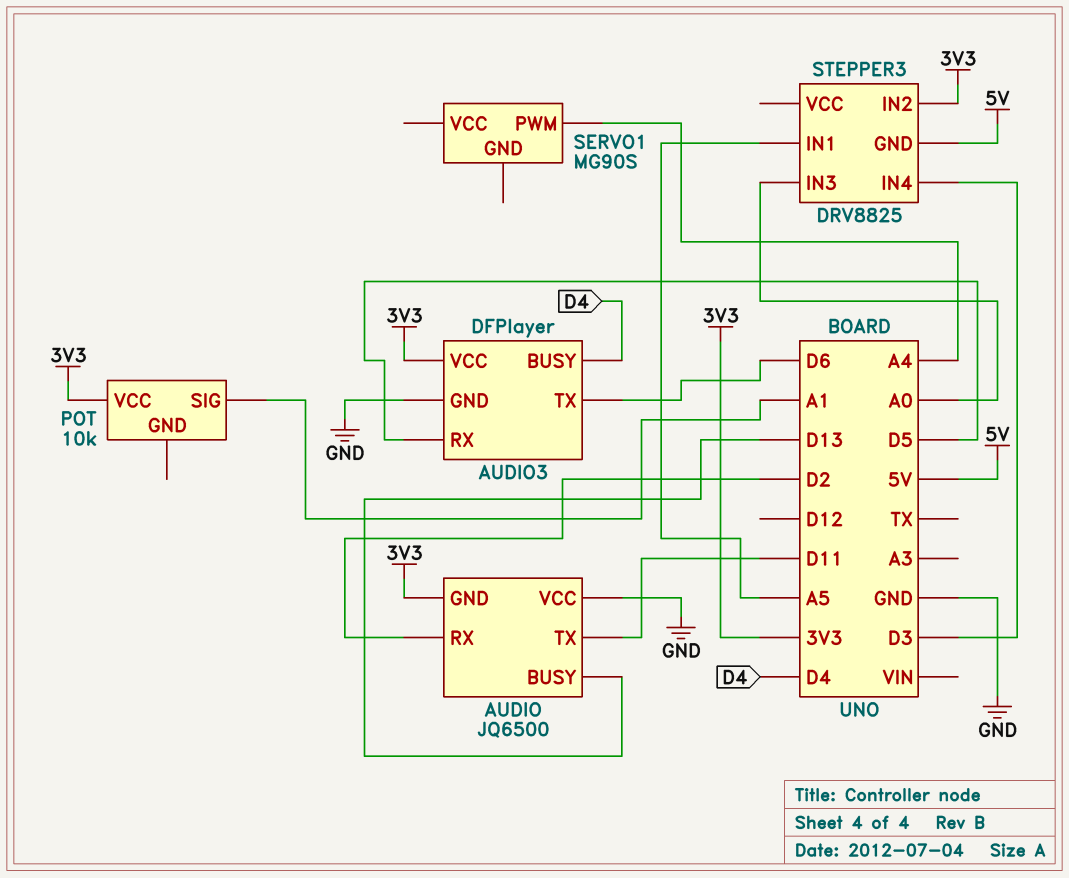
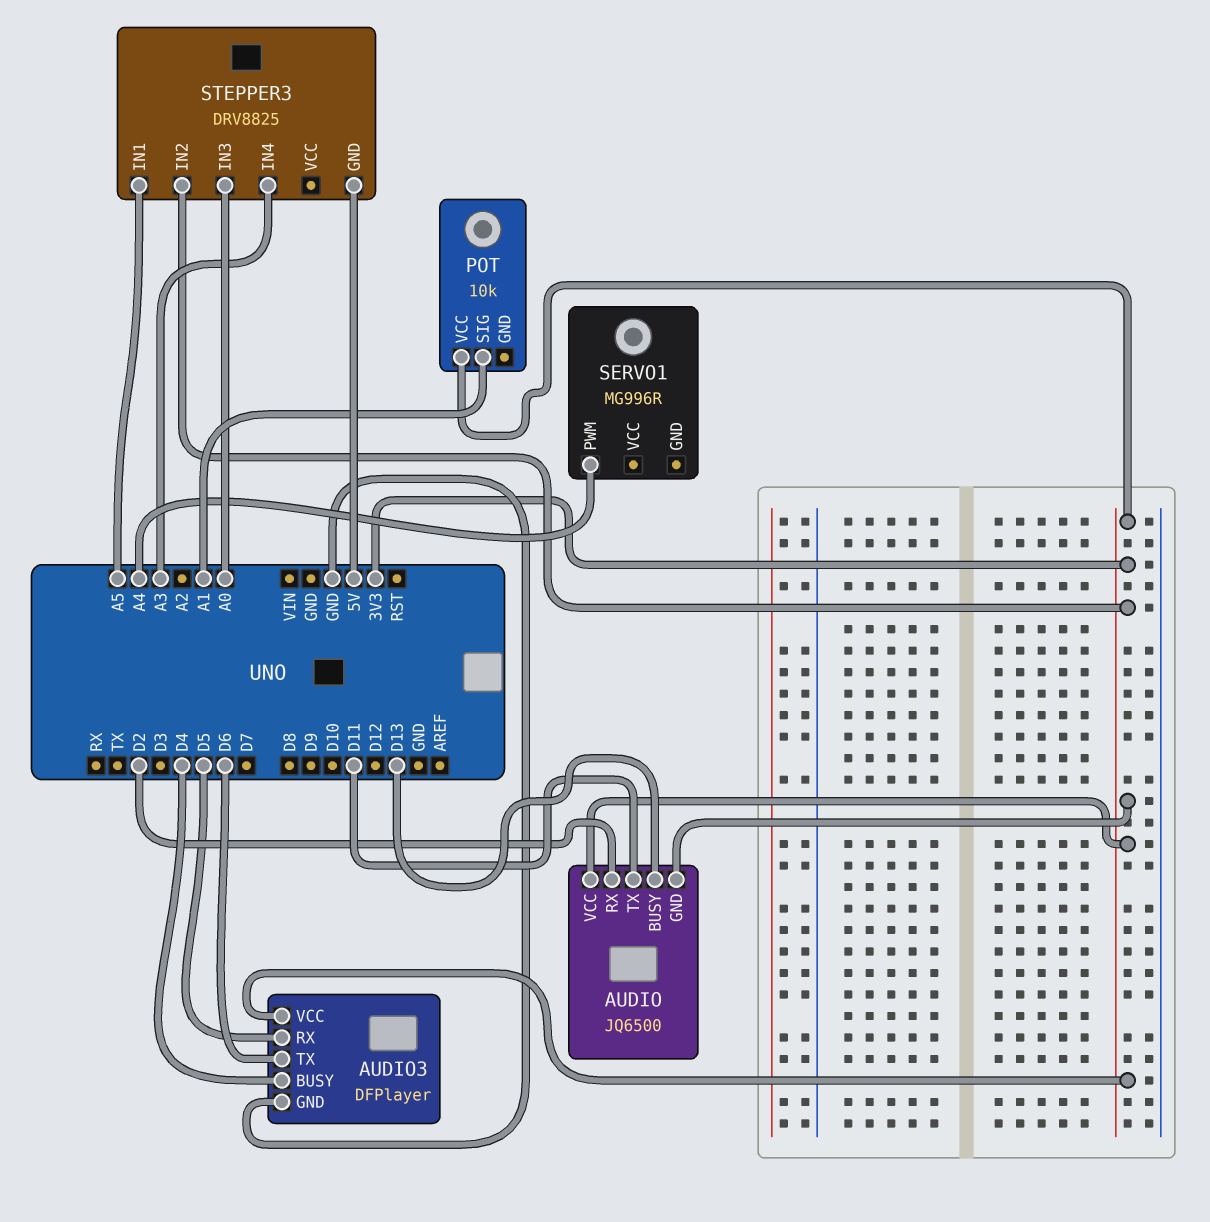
AUDIO pin VCC: GND -> 3V3
SERVO1: MG90S -> MG996R
STEPPER3 pin IN4: D3 -> A3

